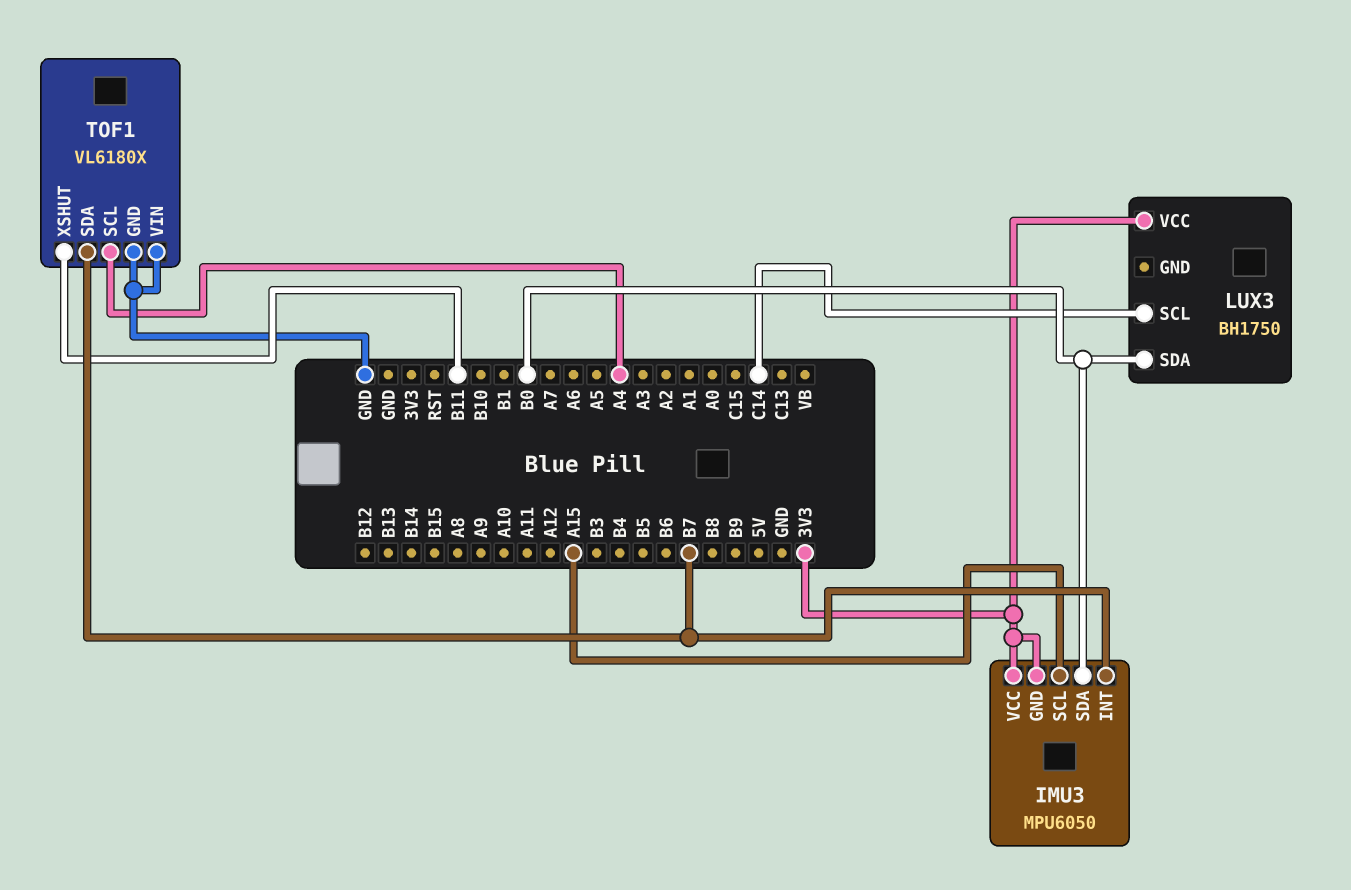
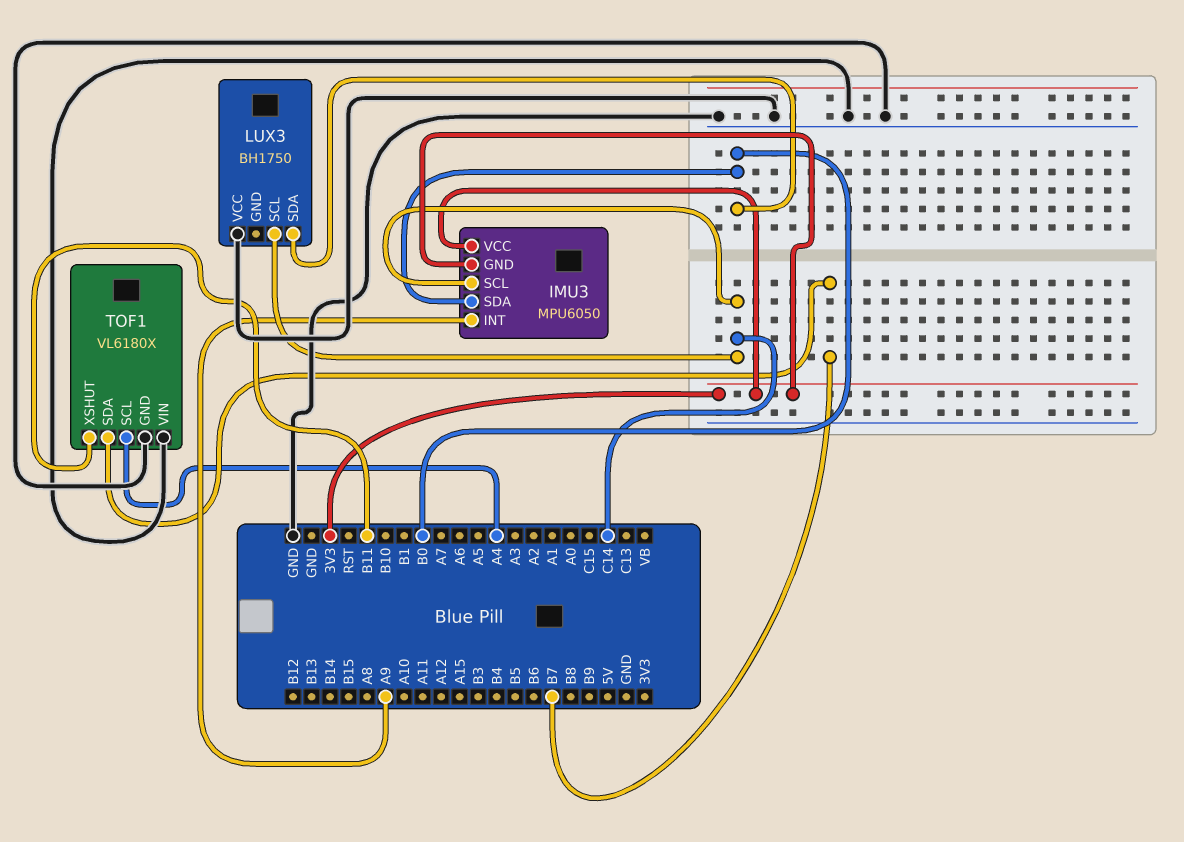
IMU3 pin INT: B7 -> A9
IMU3 pin SCL: A15 -> C14
LUX3 pin VCC: 3V3 -> GND

